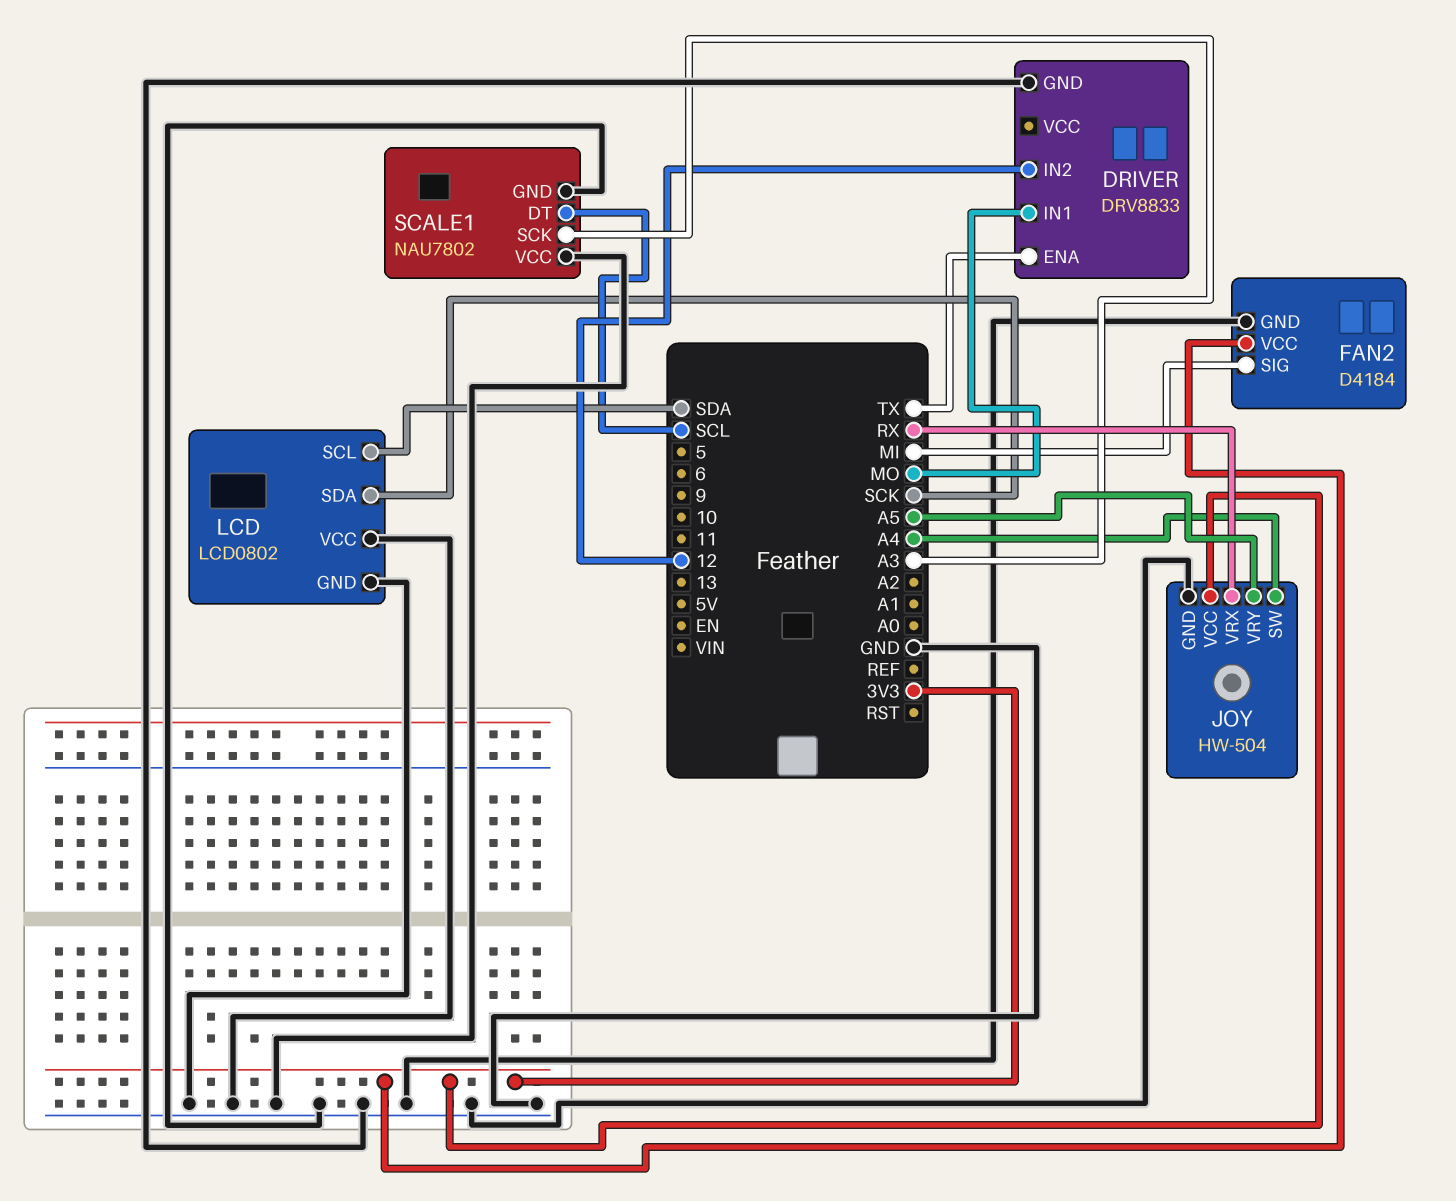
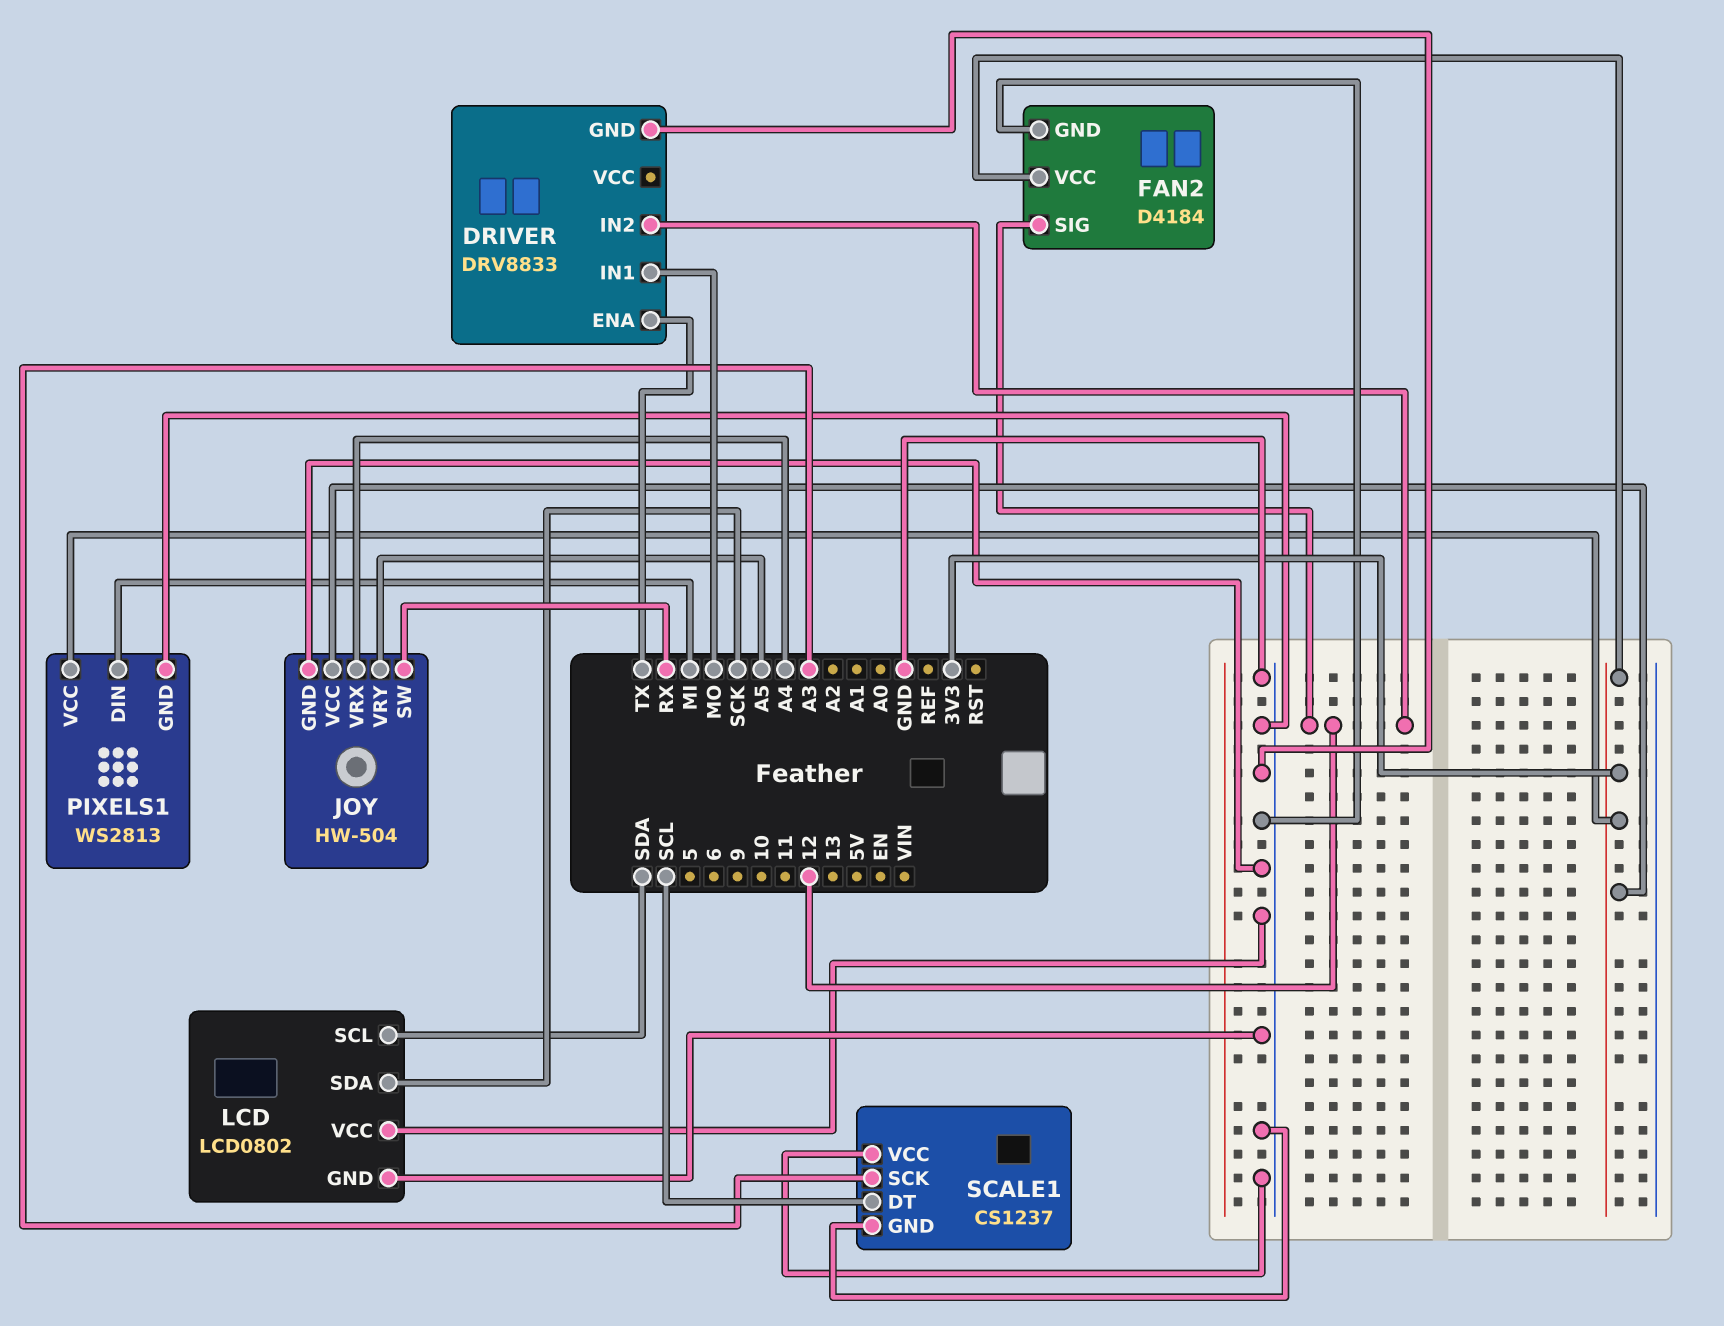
FAN2 pin SIG: MI -> 12
JOY pin SW: A4 -> RX
JOY pin VRX: RX -> A4
PIXELS1: none -> WS2813
PIXELS1 pin DIN: none -> MI
PIXELS1 pin GND: none -> GND
PIXELS1 pin VCC: none -> 3V3
SCALE1: NAU7802 -> CS1237

